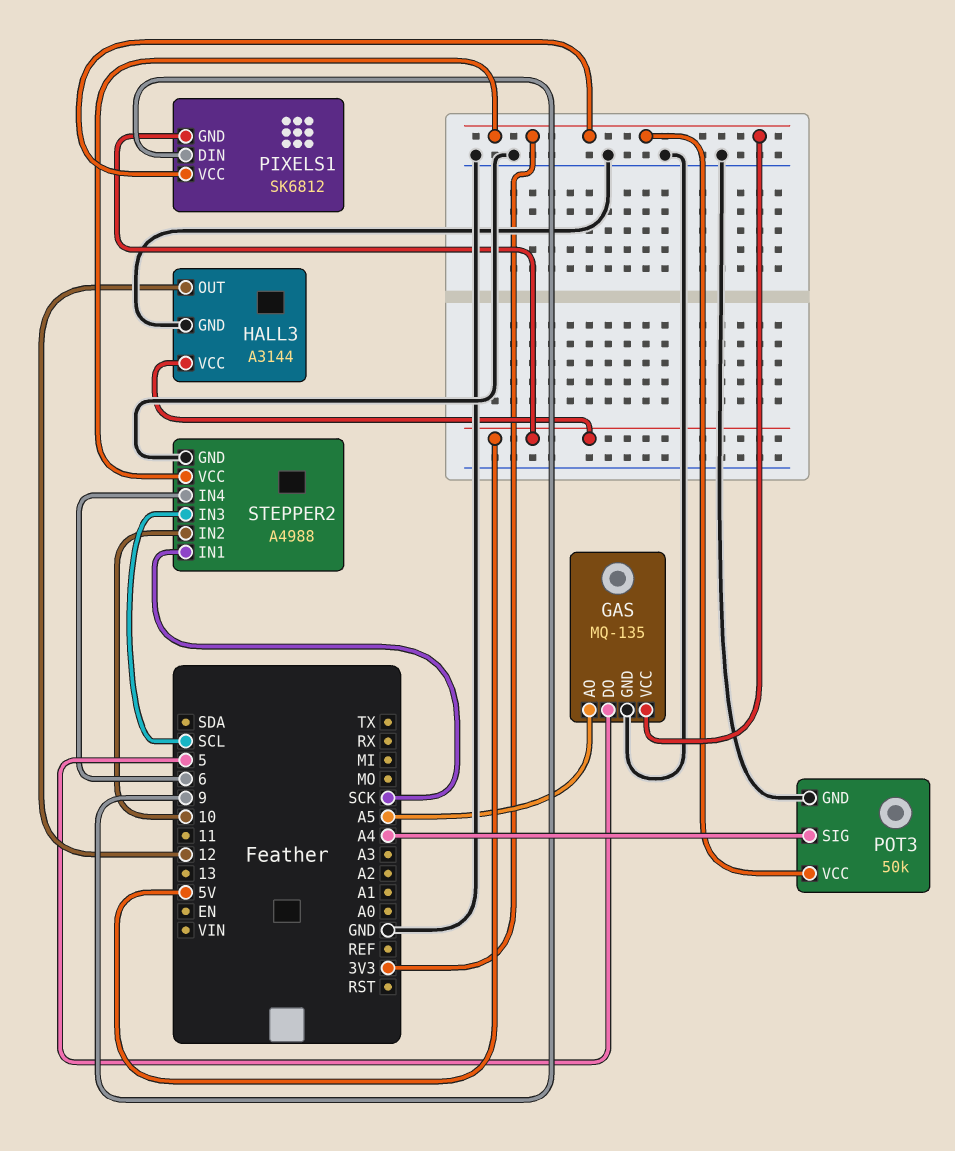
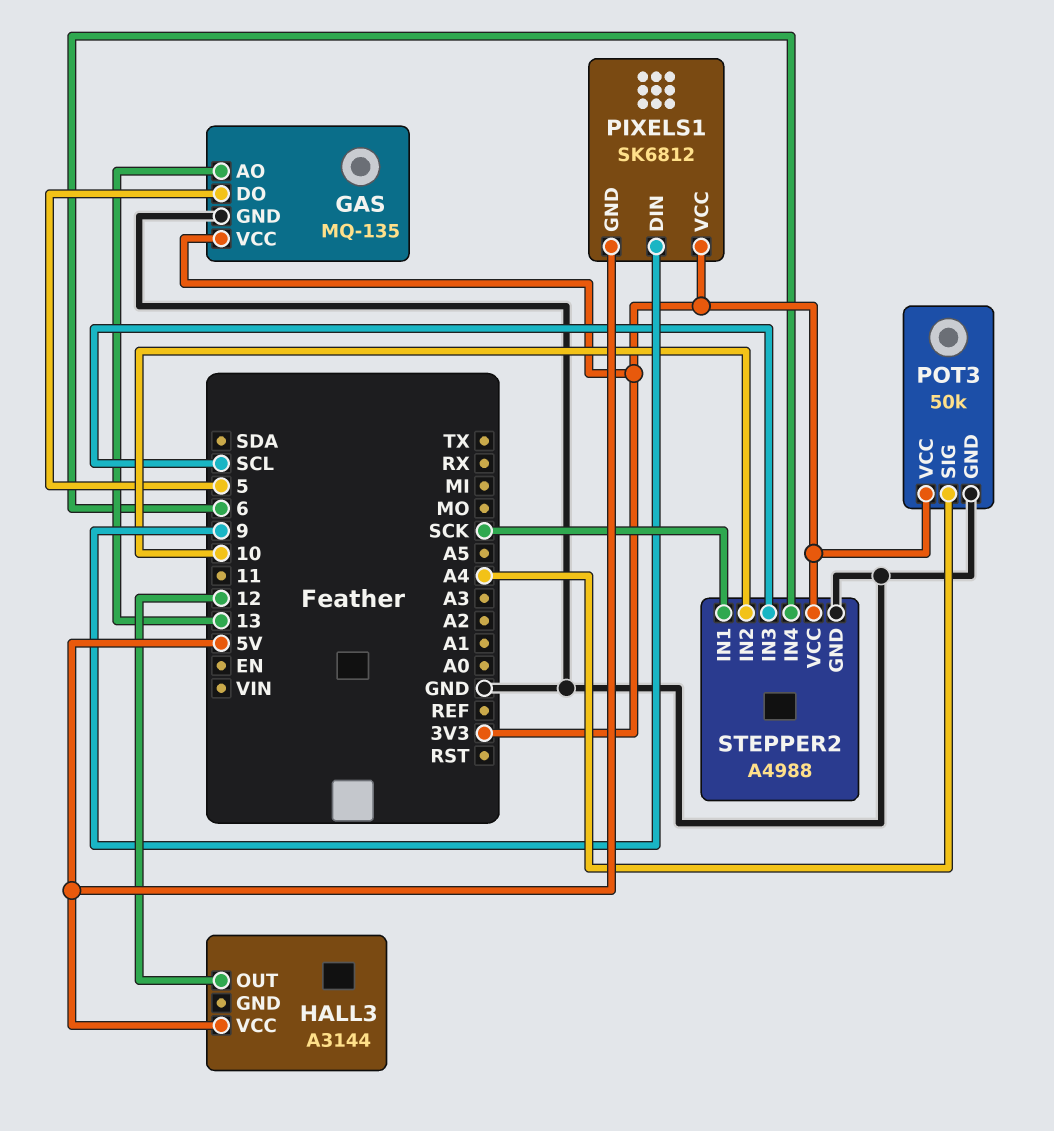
GAS pin AO: A5 -> 13
HALL3 pin GND: GND -> none

